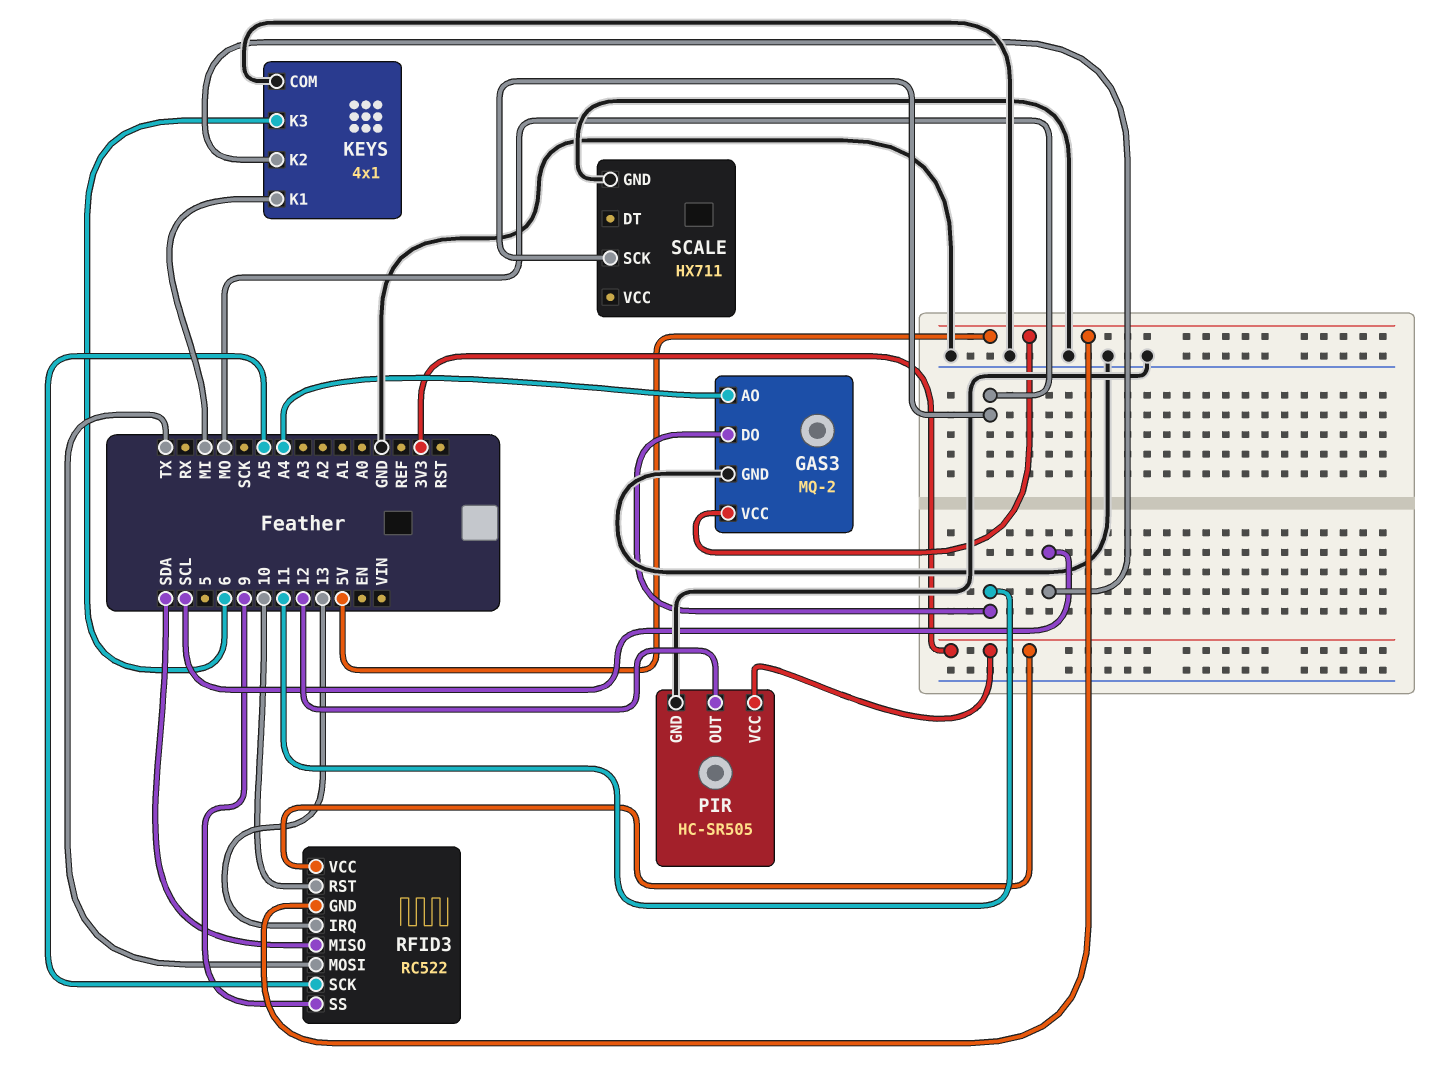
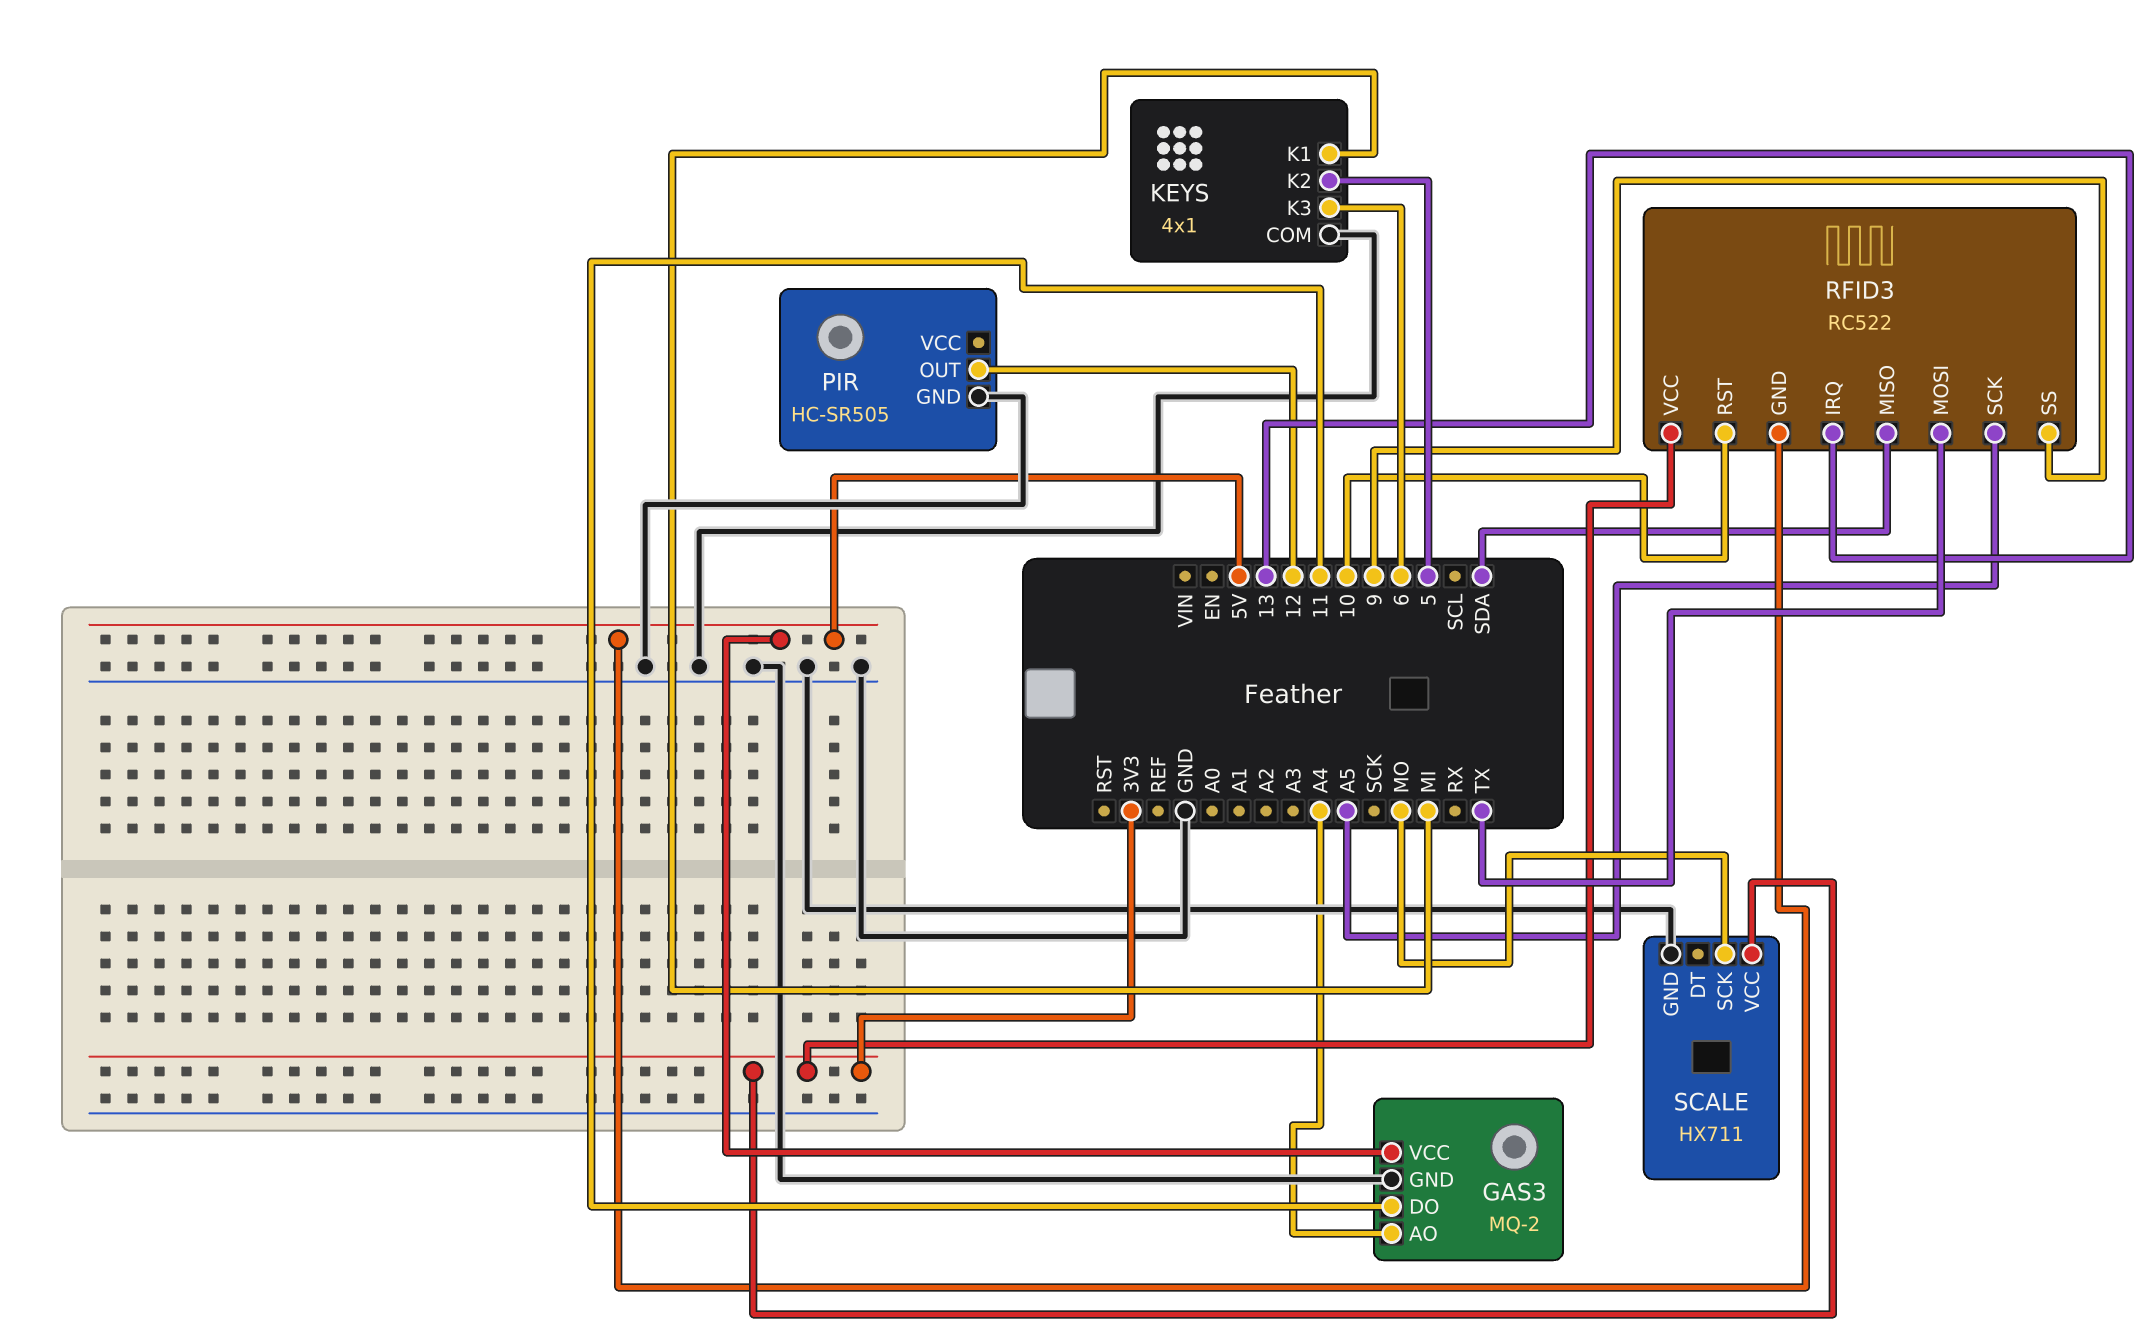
KEYS pin K2: SCL -> 5
PIR pin VCC: 3V3 -> none
SCALE pin VCC: none -> 3V3

